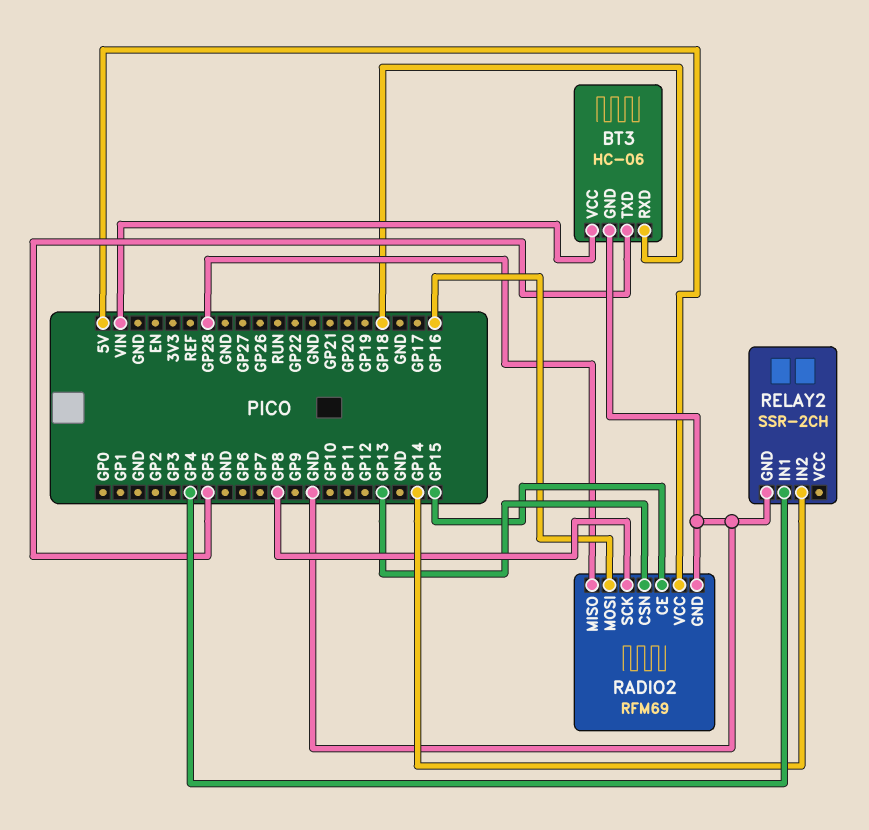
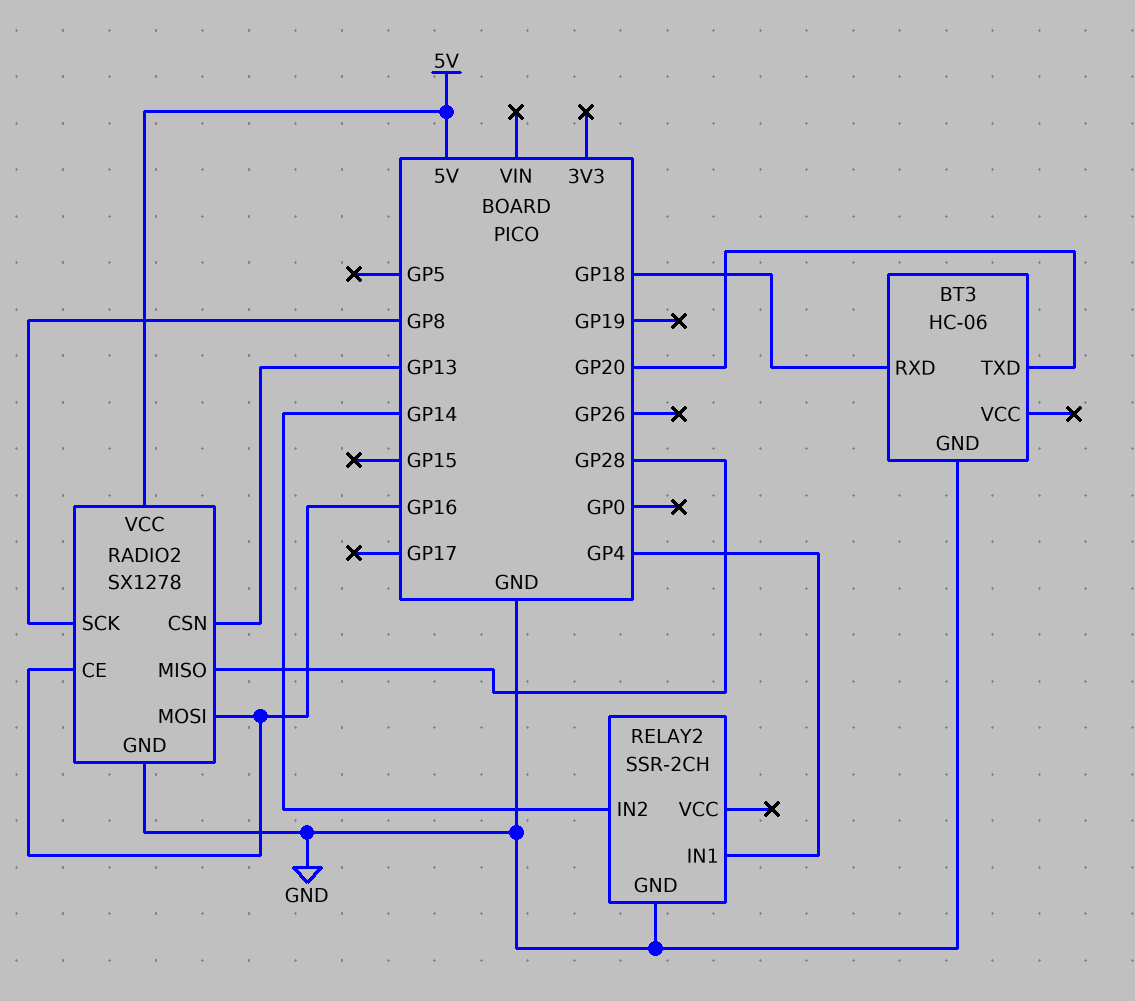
BT3 pin TXD: GP5 -> GP20
BT3 pin VCC: VIN -> none
RADIO2: RFM69 -> SX1278
RADIO2 pin CE: GP15 -> GP16

